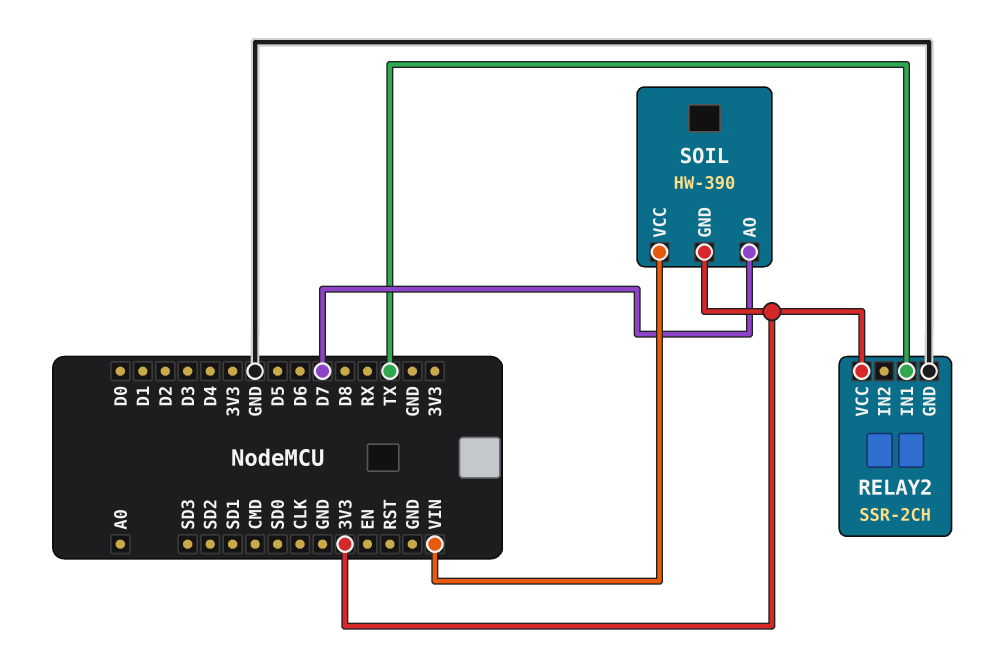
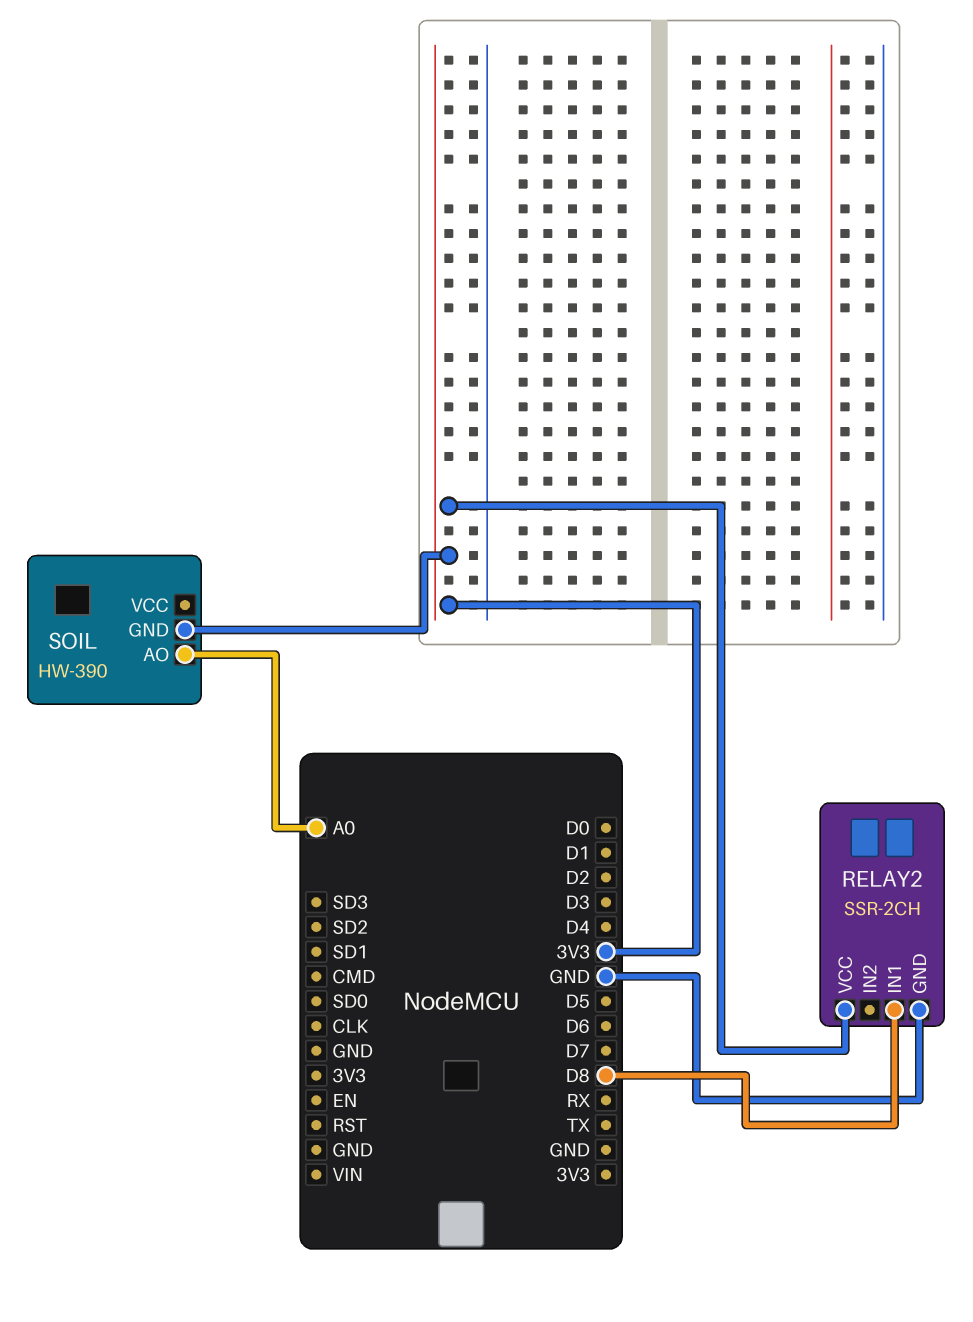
RELAY2 pin IN1: TX -> D8
SOIL pin AO: D7 -> A0
SOIL pin VCC: VIN -> none

